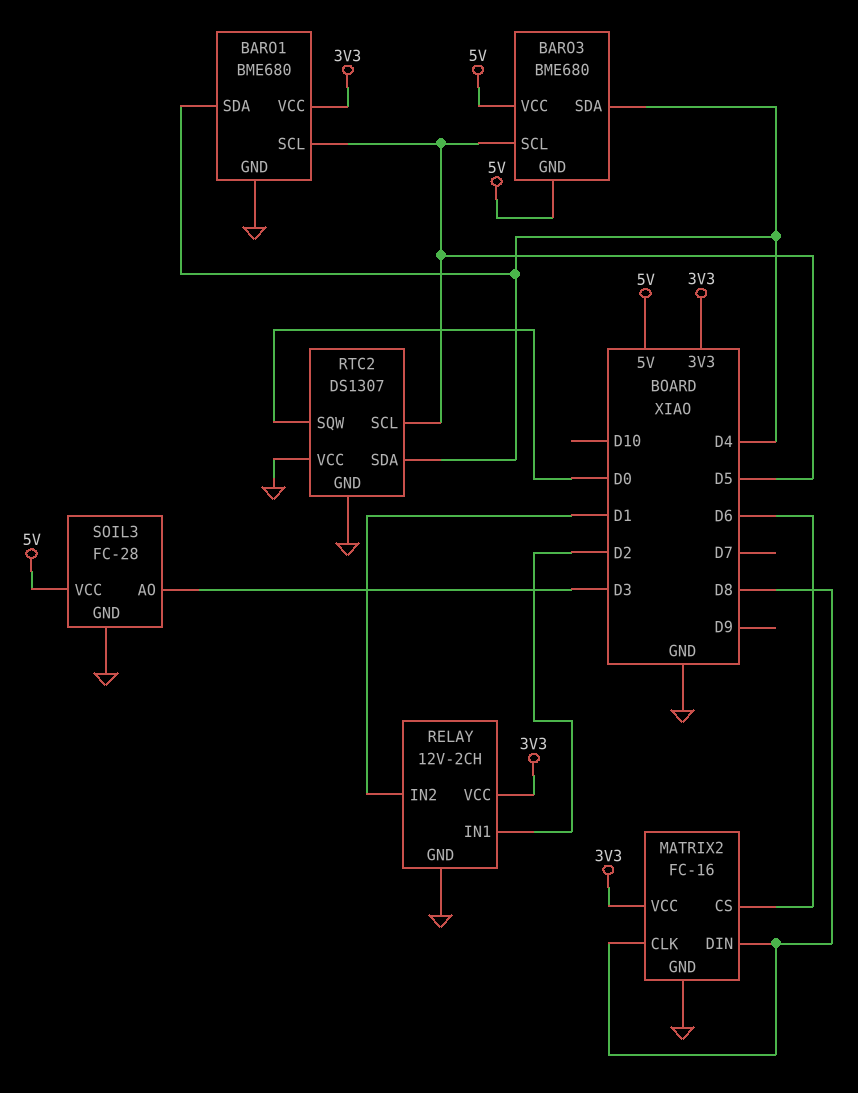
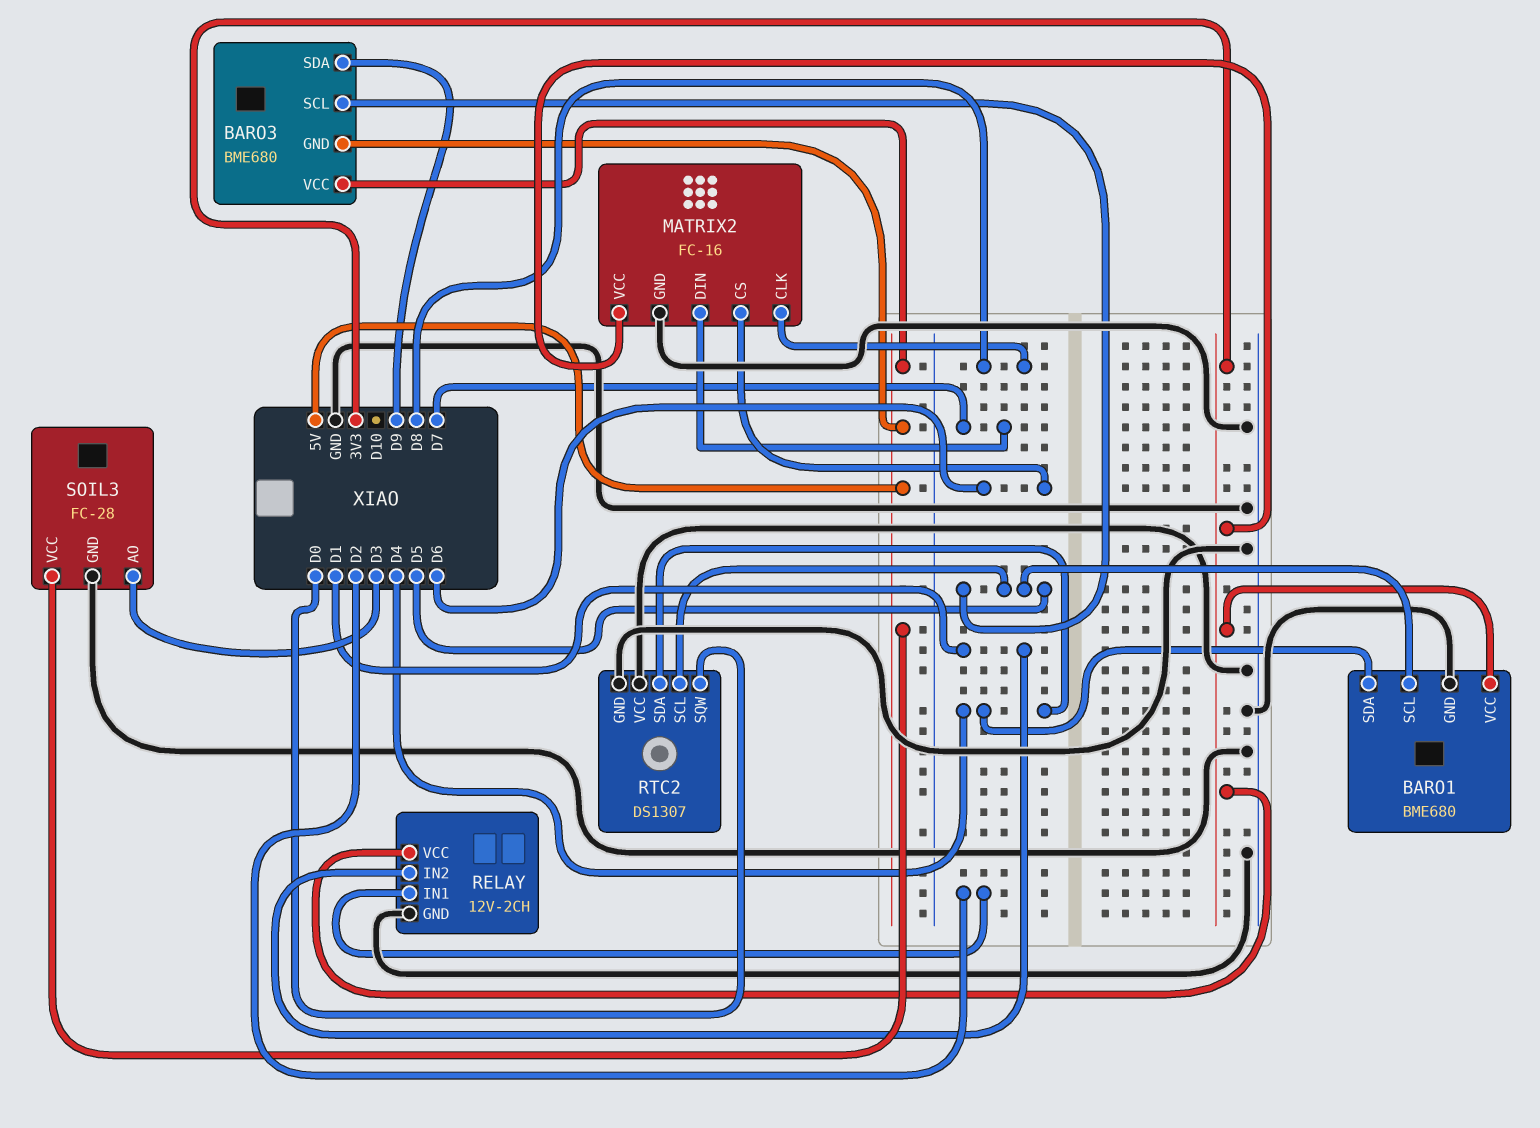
BARO3 pin SDA: D4 -> D9
MATRIX2 pin DIN: D8 -> D7

